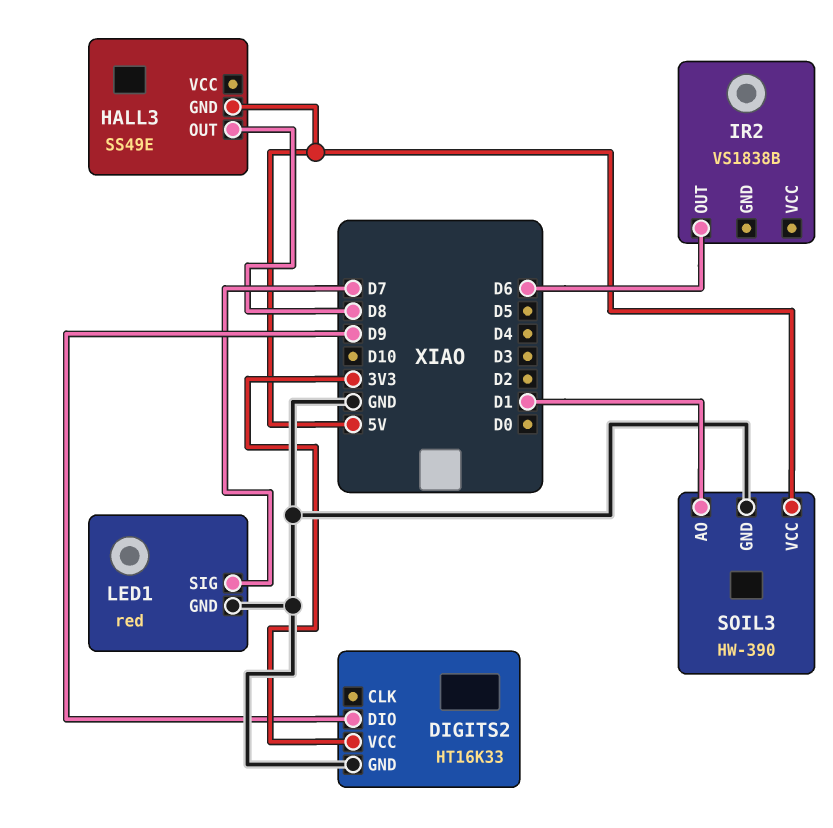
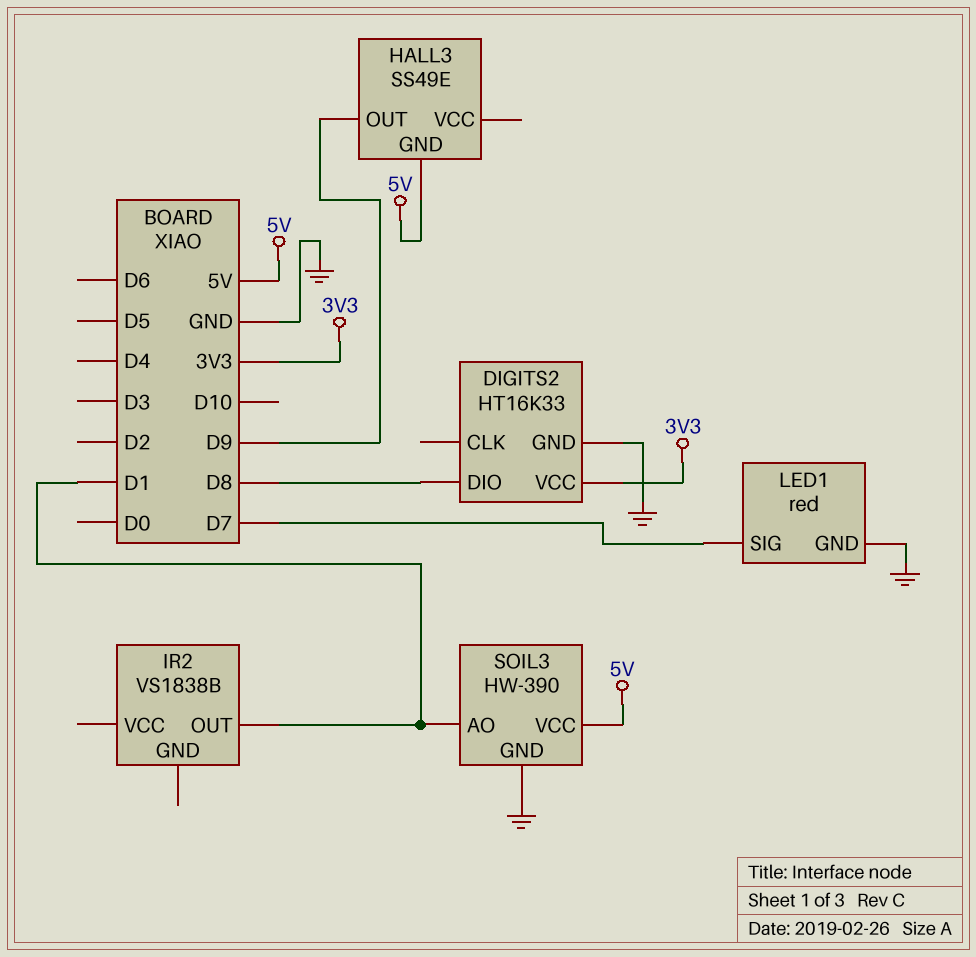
DIGITS2 pin DIO: D9 -> D8
HALL3 pin OUT: D8 -> D9
IR2 pin OUT: D6 -> D1

